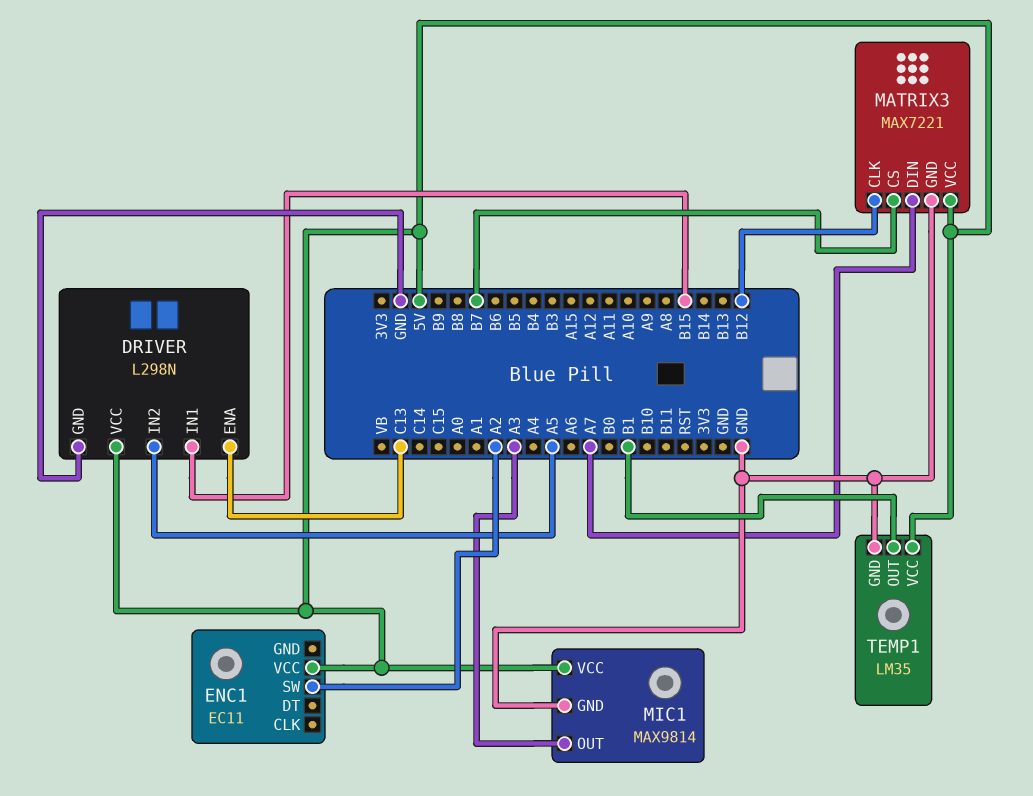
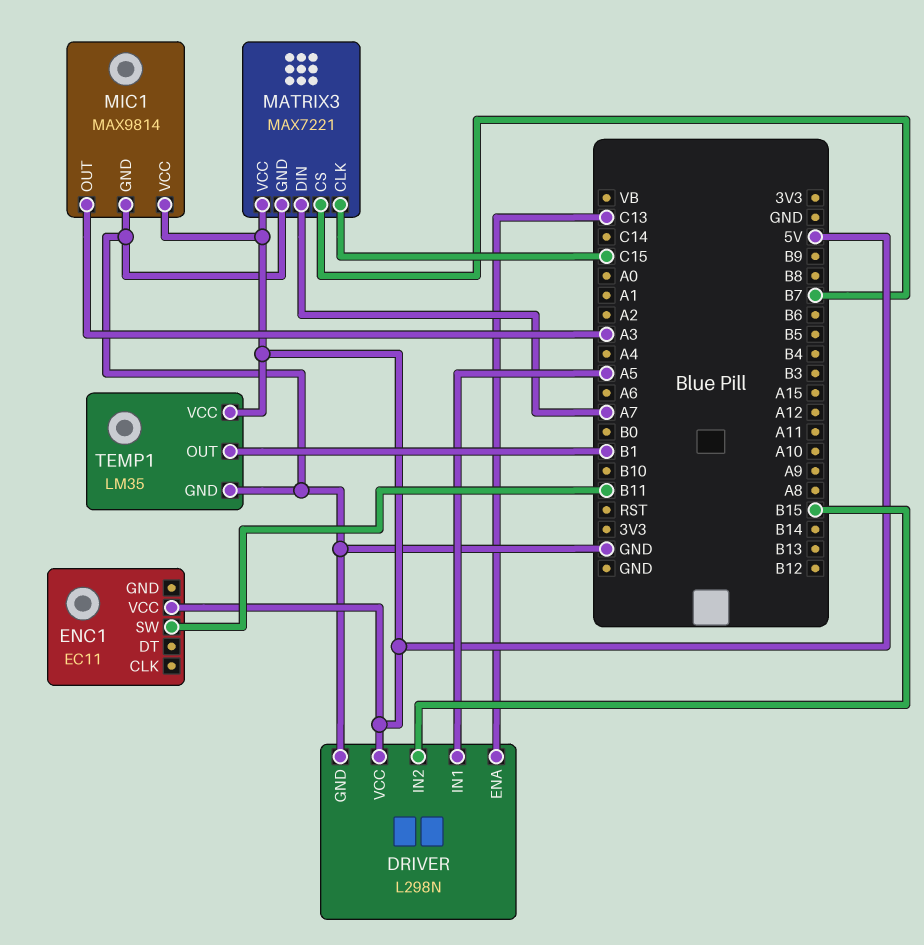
DRIVER pin IN1: B15 -> A5
DRIVER pin IN2: A5 -> B15
ENC1 pin SW: A2 -> B11
MATRIX3 pin CLK: B12 -> C15

